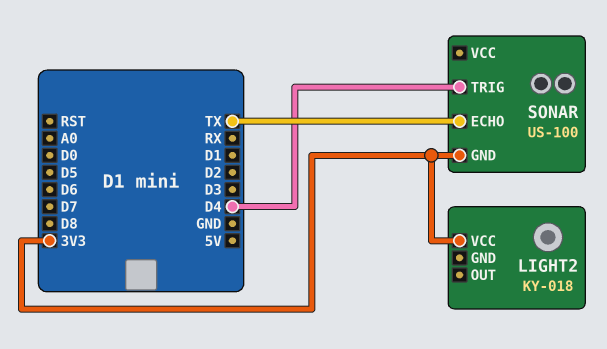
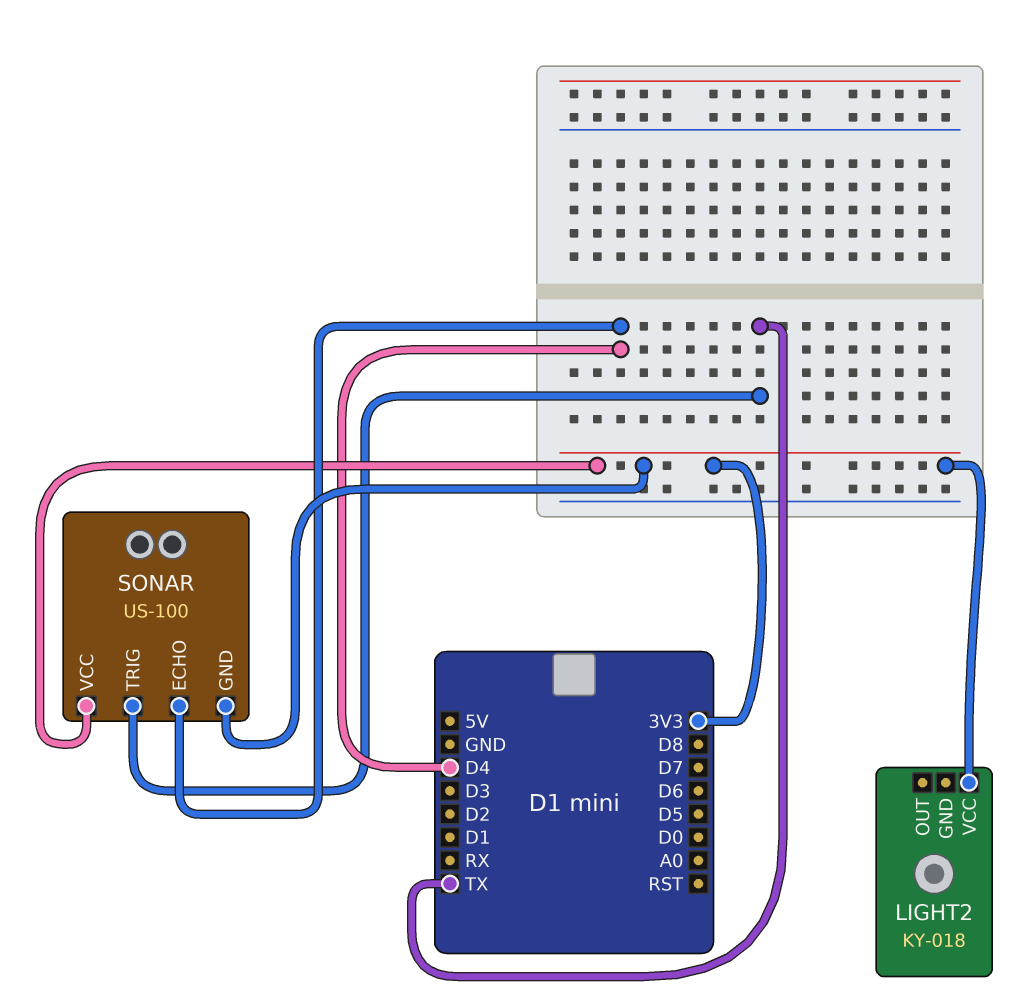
SONAR pin ECHO: TX -> D4
SONAR pin TRIG: D4 -> TX
SONAR pin VCC: none -> 3V3

